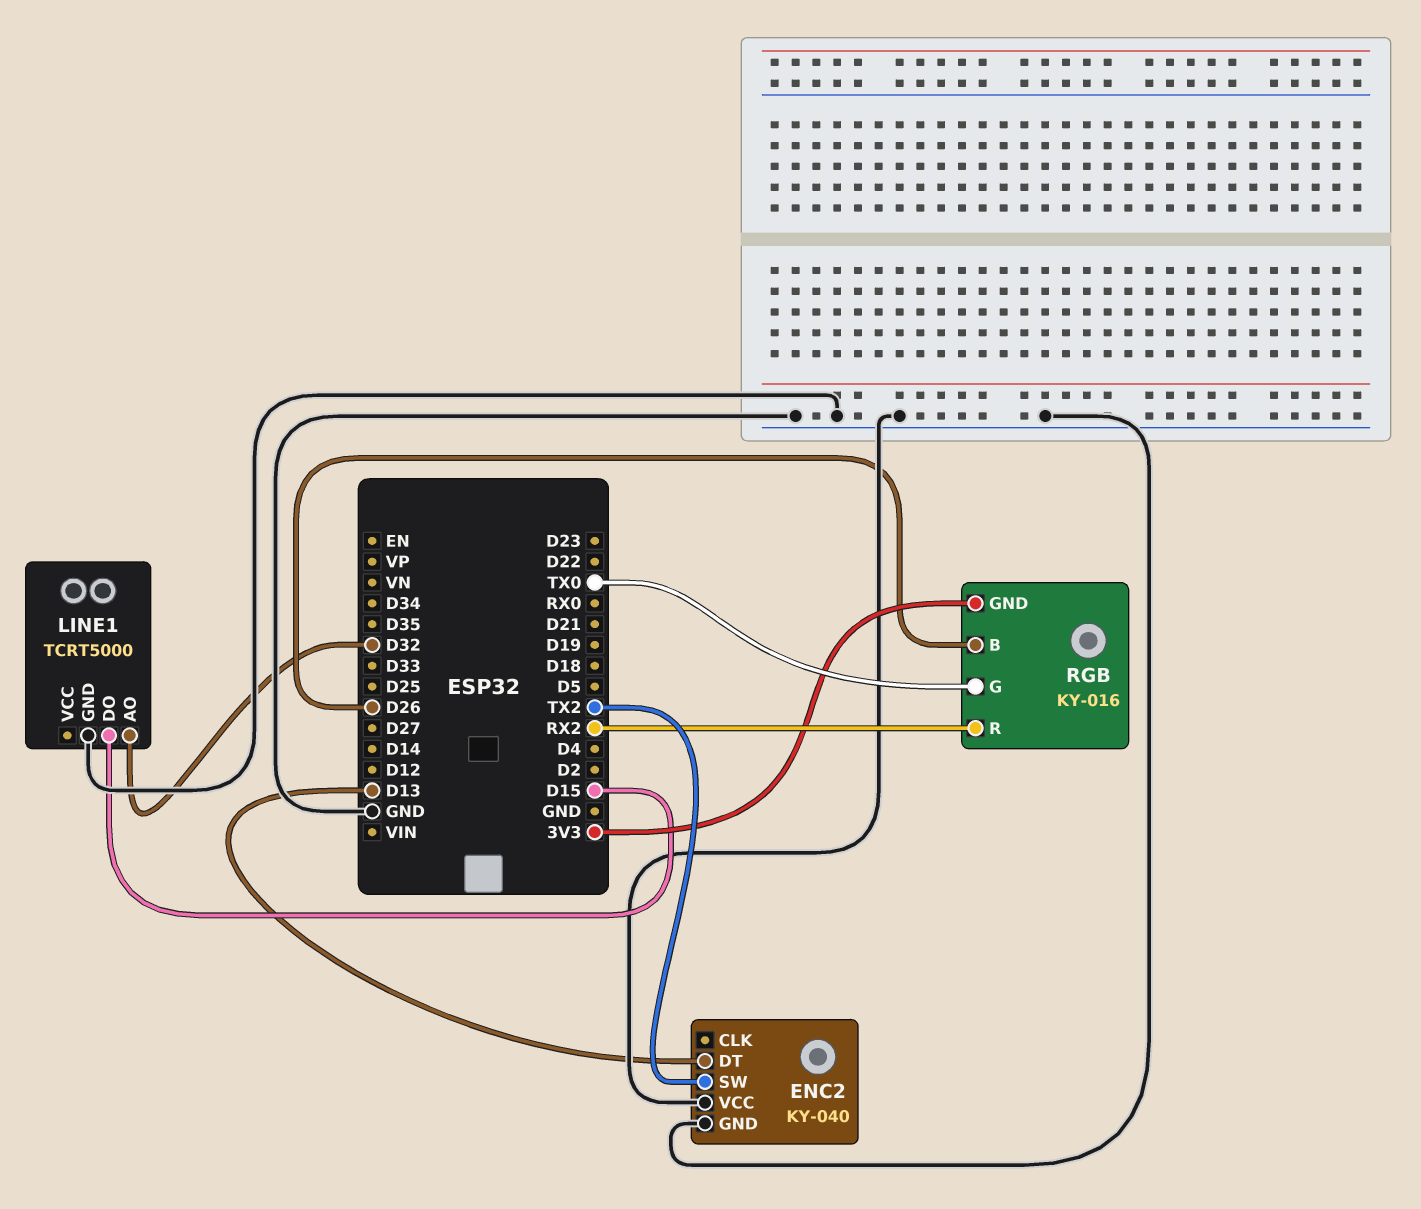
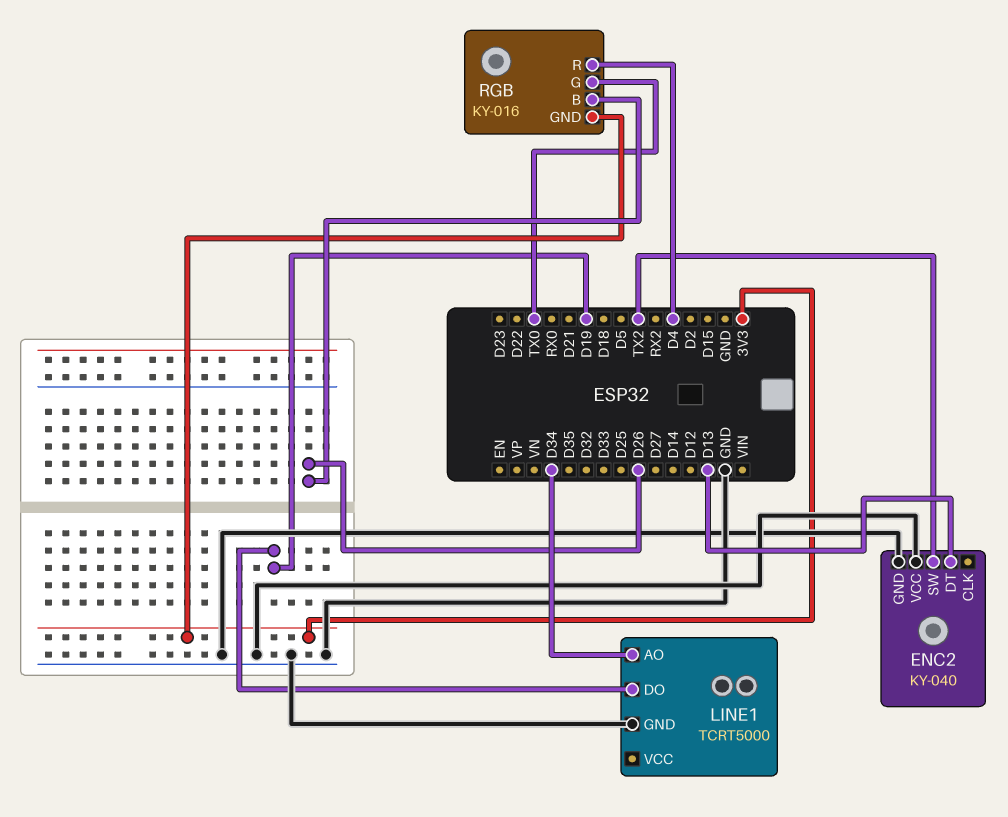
LINE1 pin AO: D32 -> D34
LINE1 pin DO: D15 -> D19
RGB pin R: RX2 -> D4

